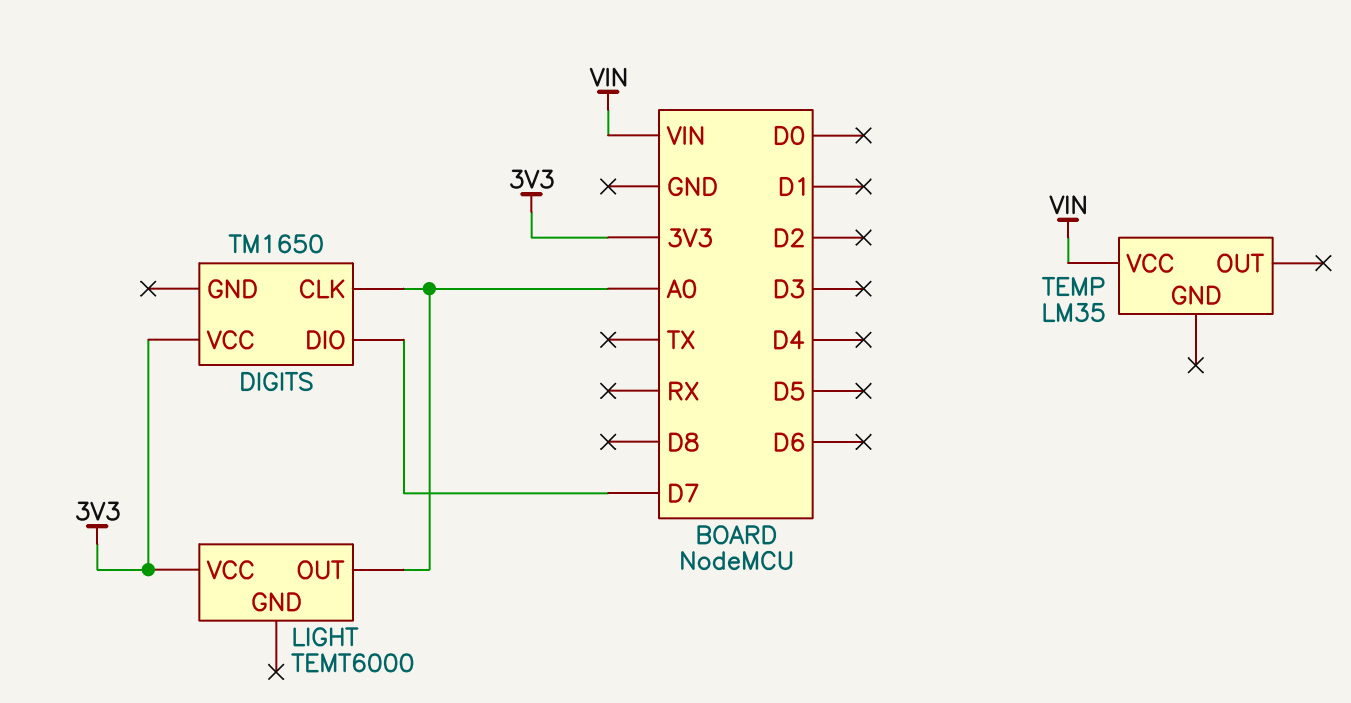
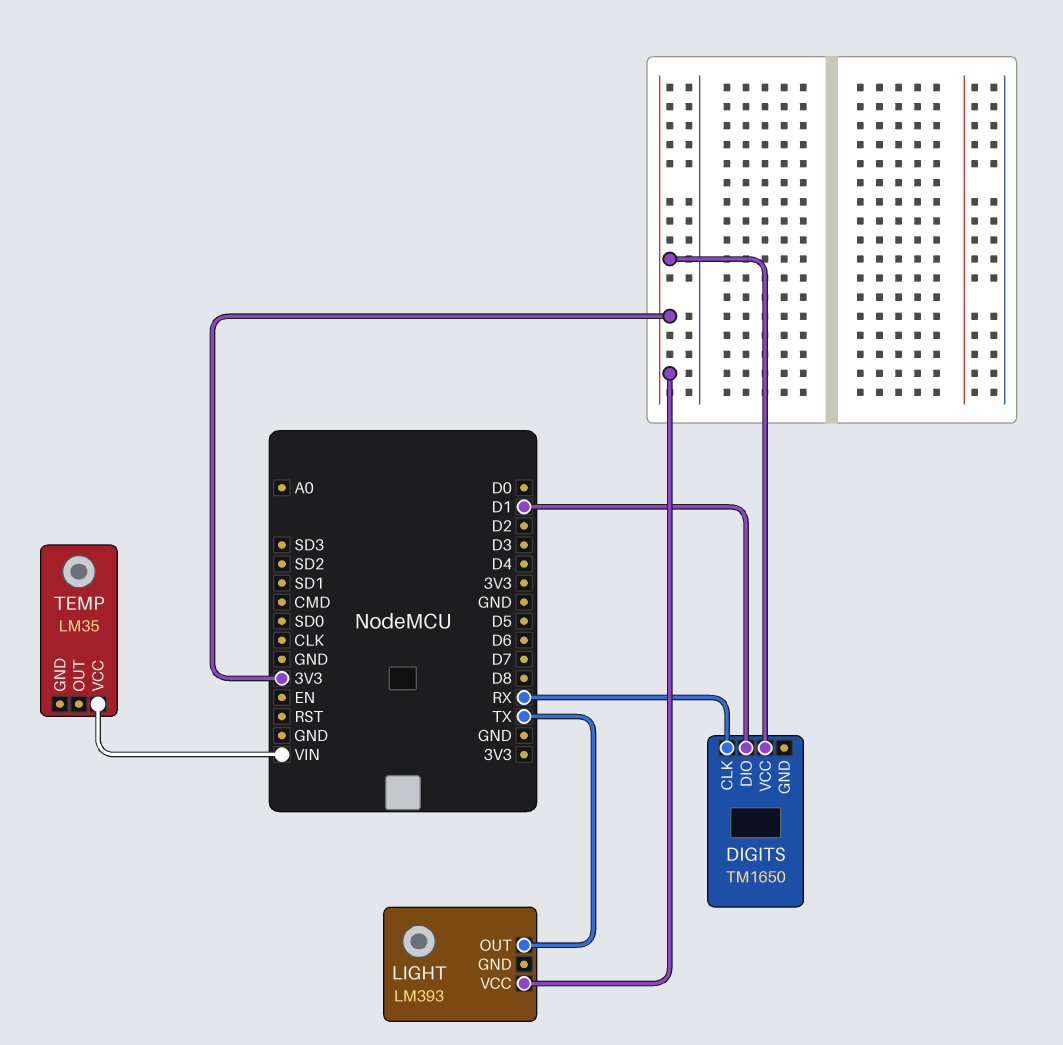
DIGITS pin CLK: A0 -> RX
DIGITS pin DIO: D7 -> D1
LIGHT: TEMT6000 -> LM393
LIGHT pin OUT: A0 -> TX

